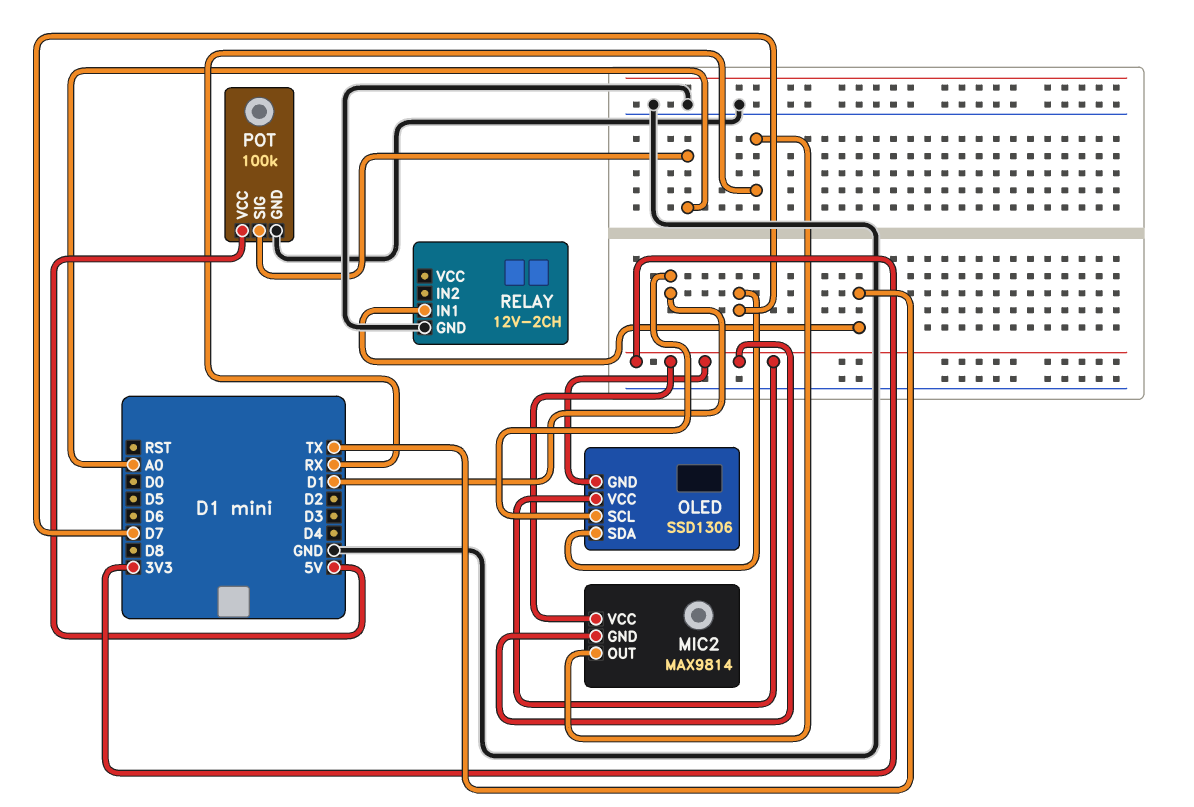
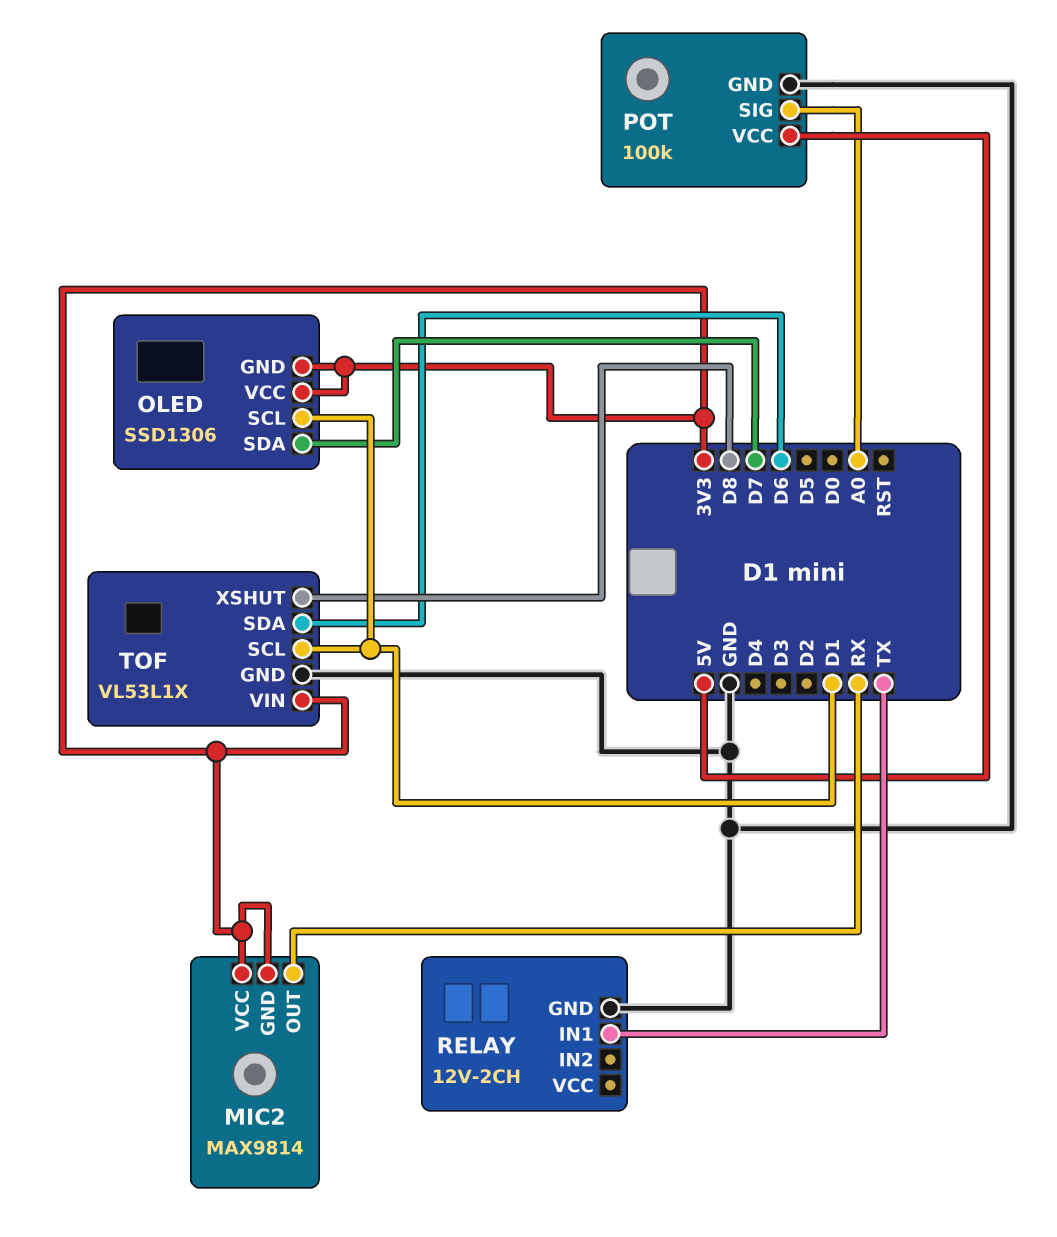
TOF: none -> VL53L1X
TOF pin GND: none -> GND
TOF pin SCL: none -> D1
TOF pin SDA: none -> D6
TOF pin VIN: none -> 3V3
TOF pin XSHUT: none -> D8

